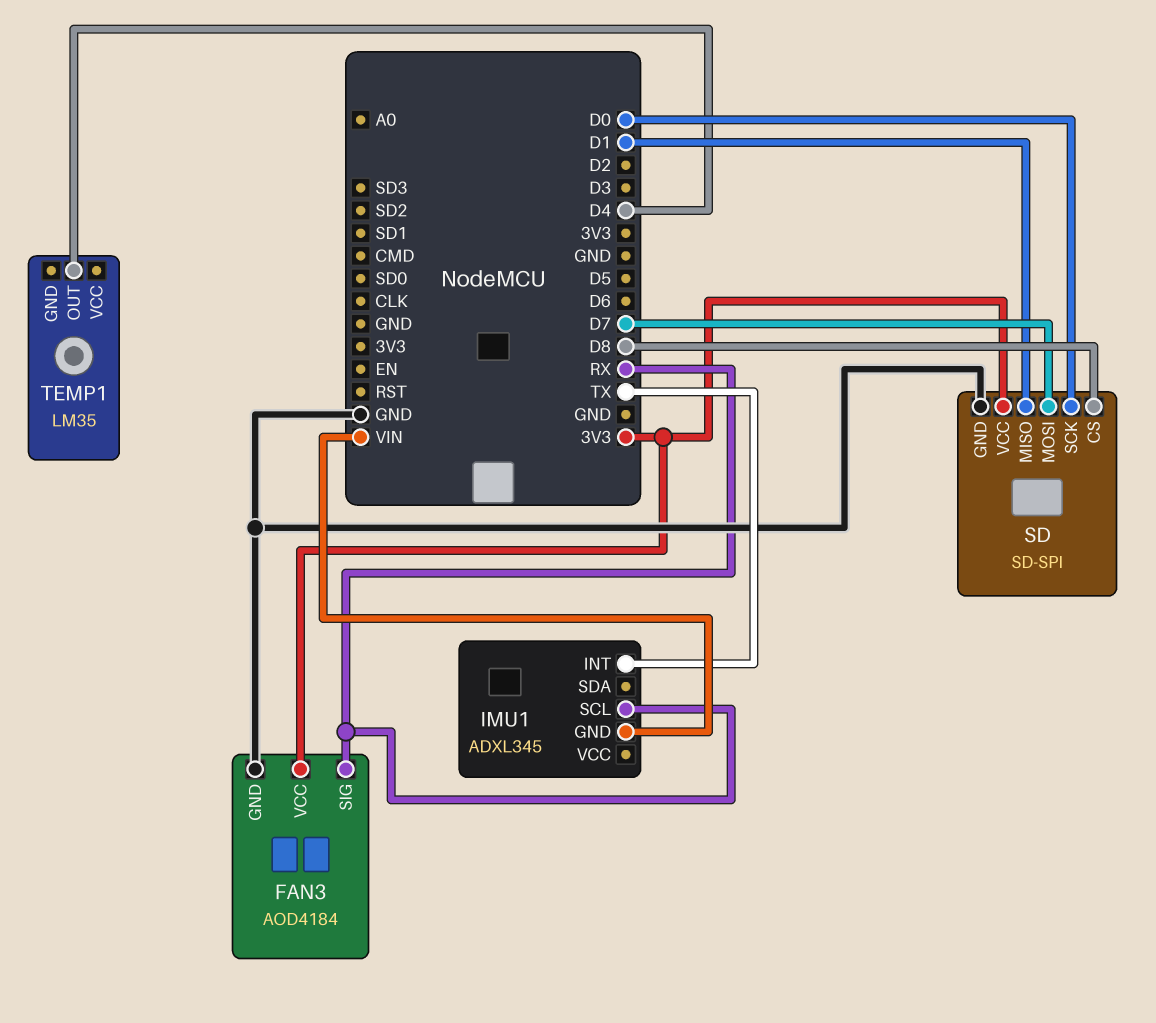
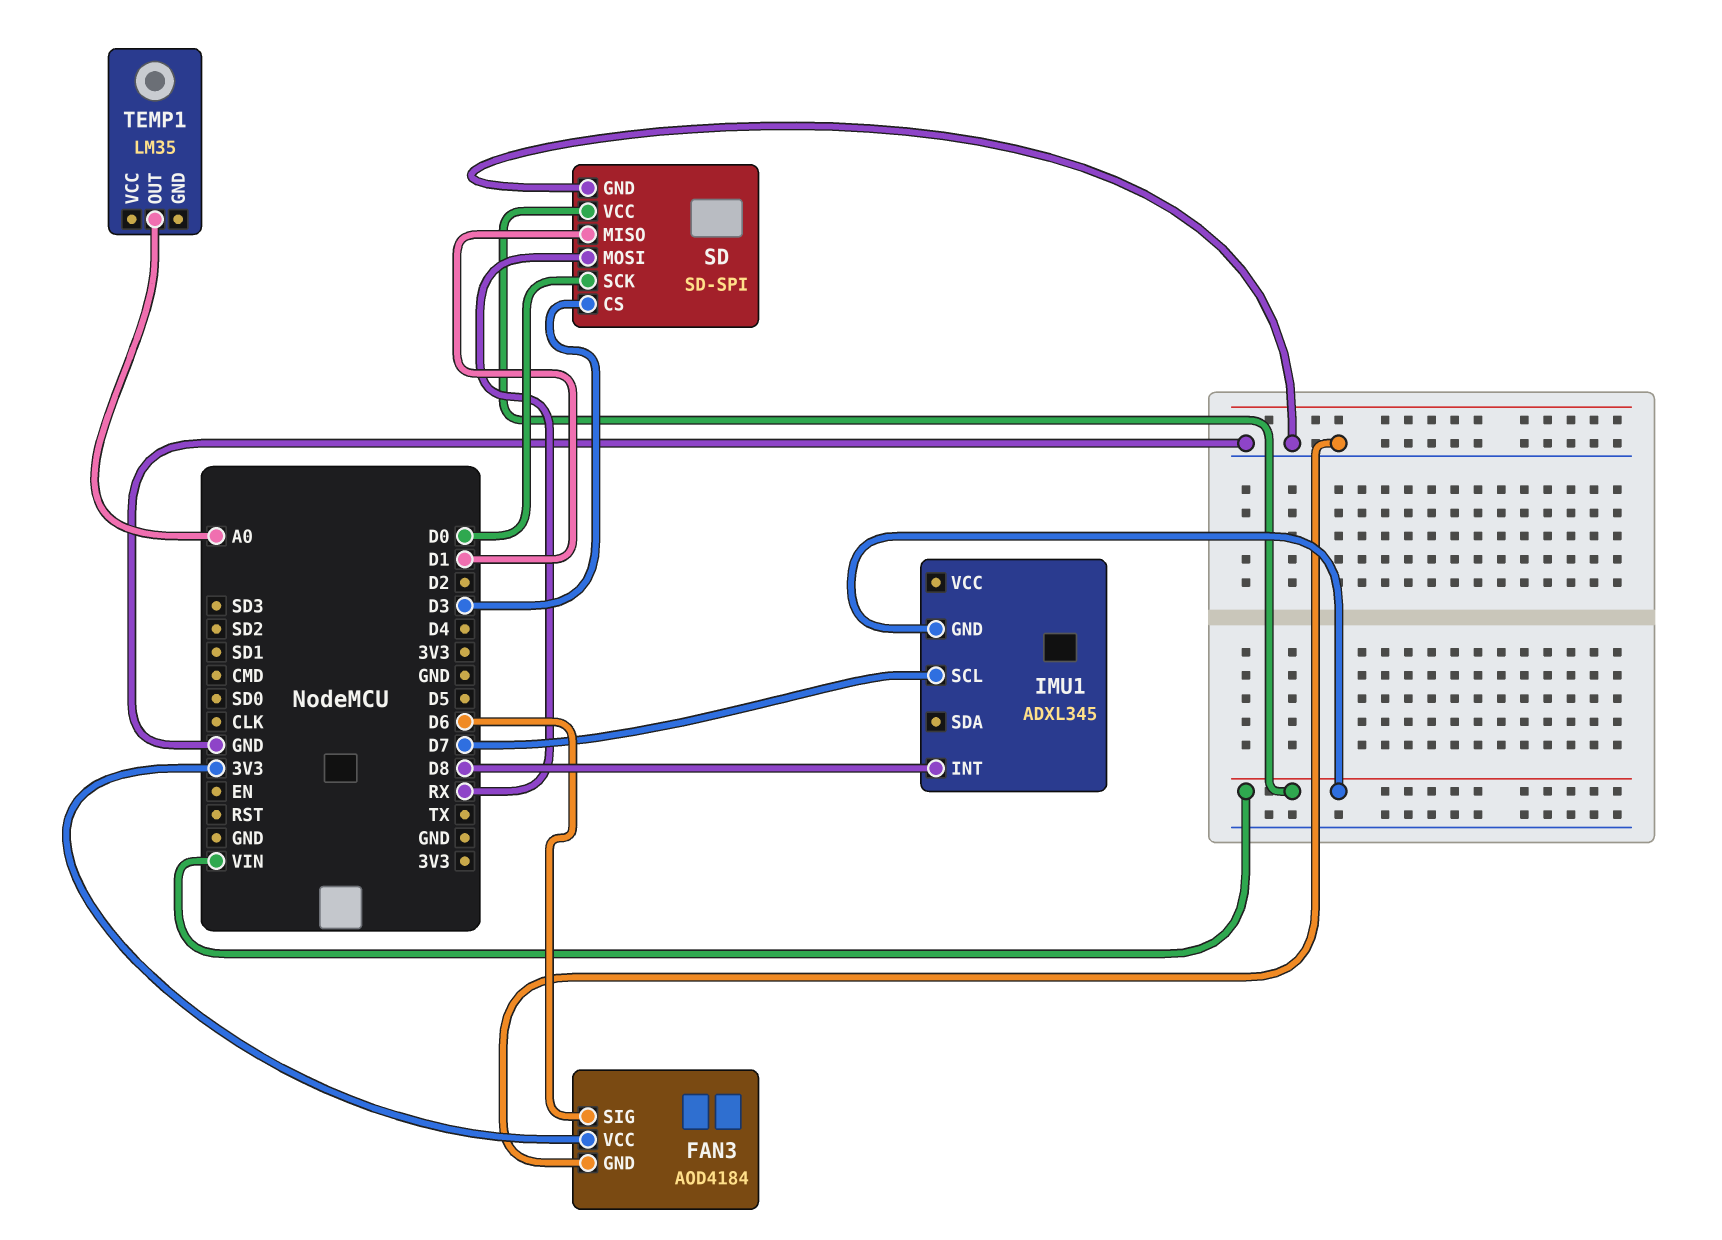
FAN3 pin SIG: RX -> D6
IMU1 pin INT: TX -> D8
IMU1 pin SCL: RX -> D7
SD pin CS: D8 -> D3
SD pin MOSI: D7 -> RX
SD pin VCC: 3V3 -> VIN
TEMP1 pin OUT: D4 -> A0

